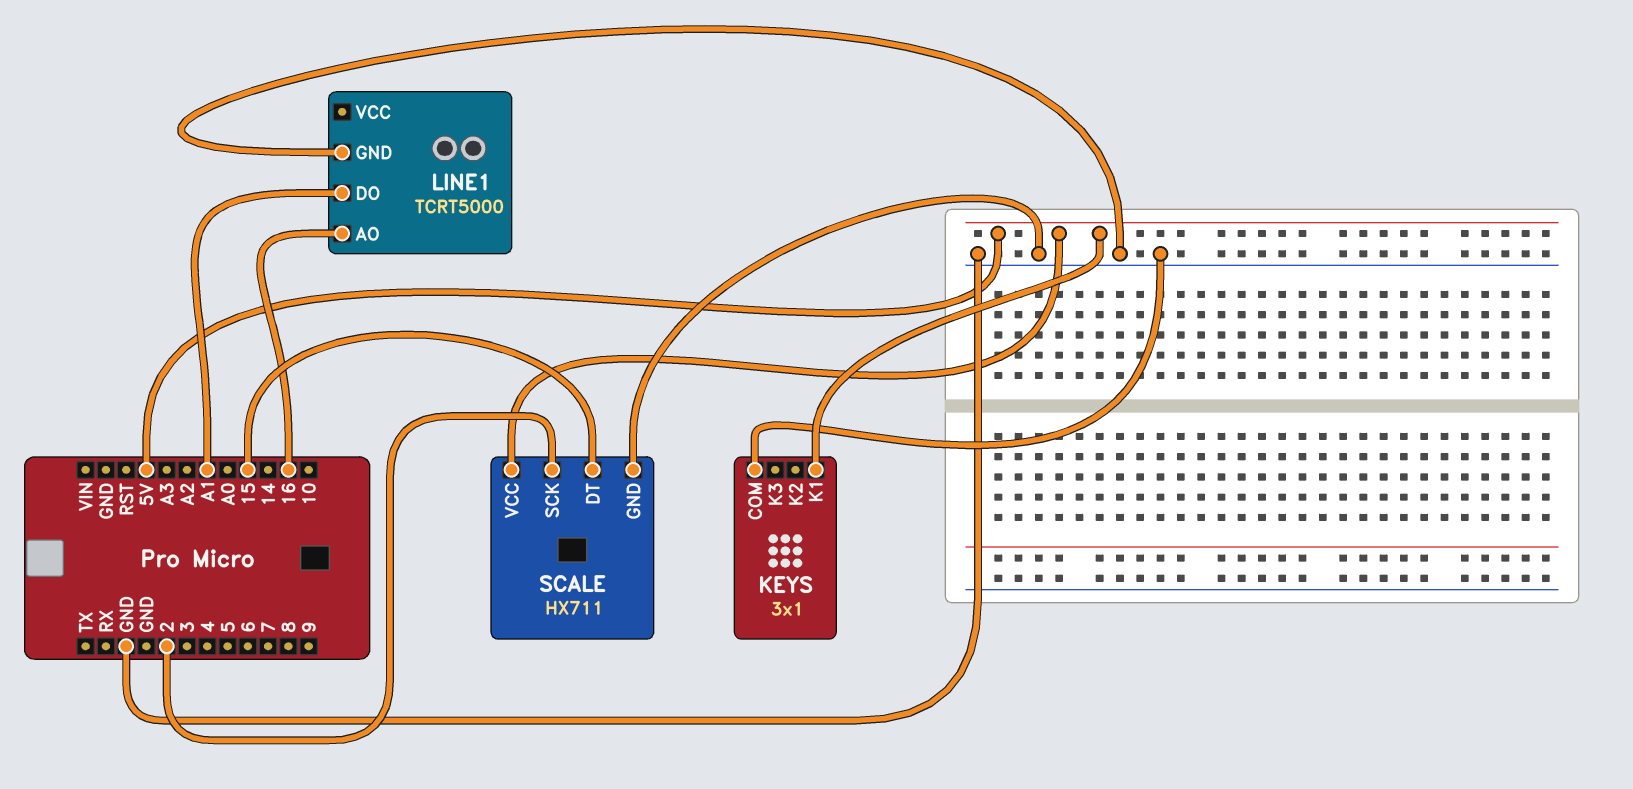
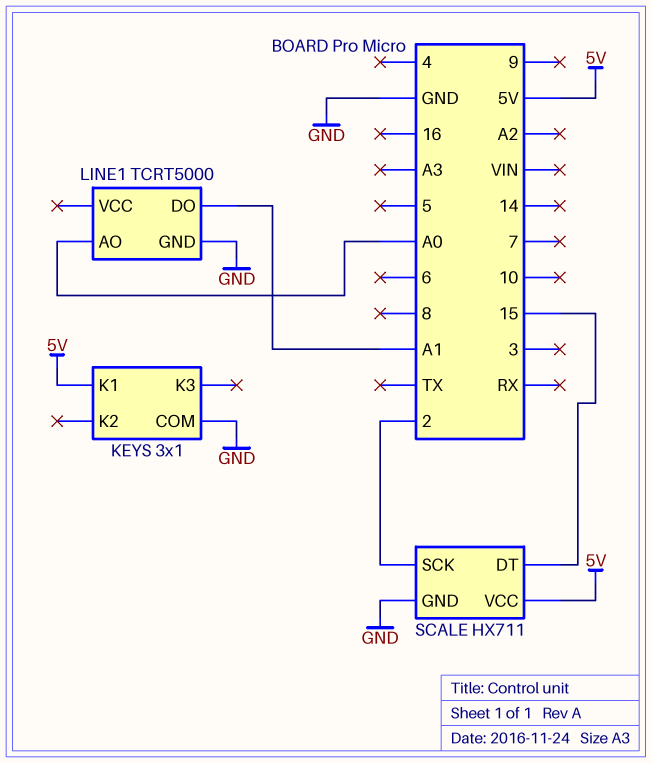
LINE1 pin AO: 16 -> A0

